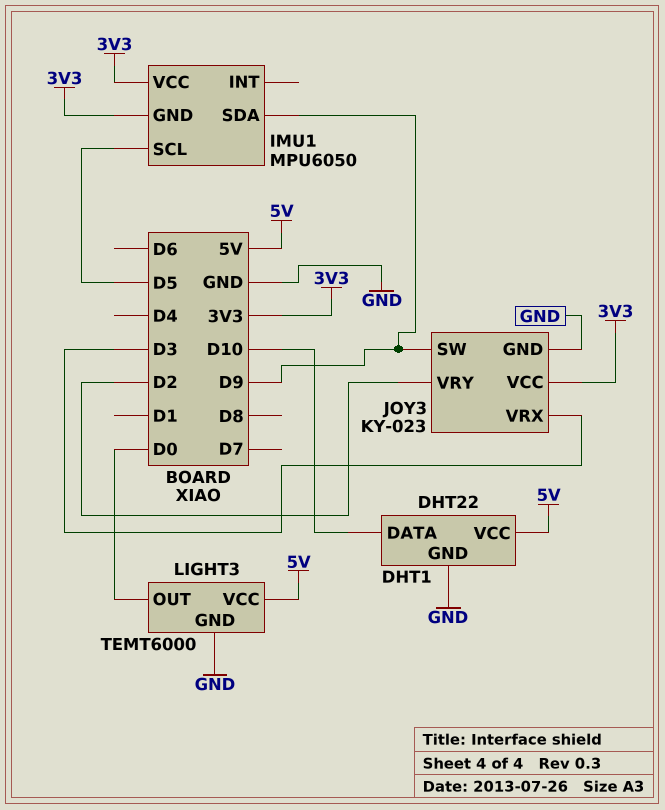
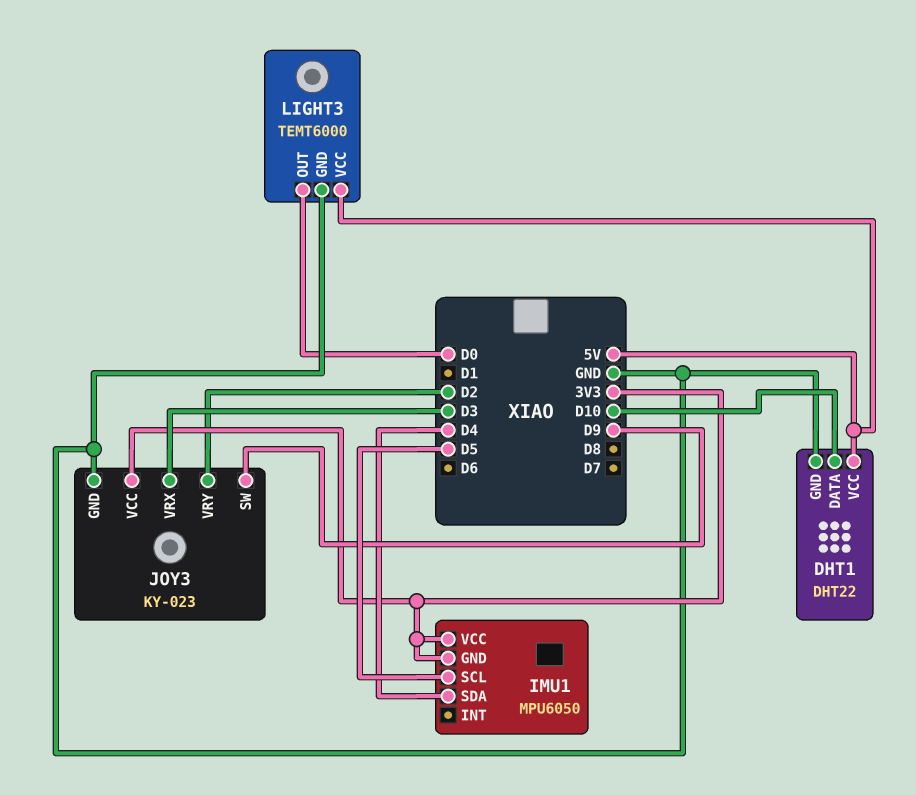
IMU1 pin SDA: D9 -> D4

